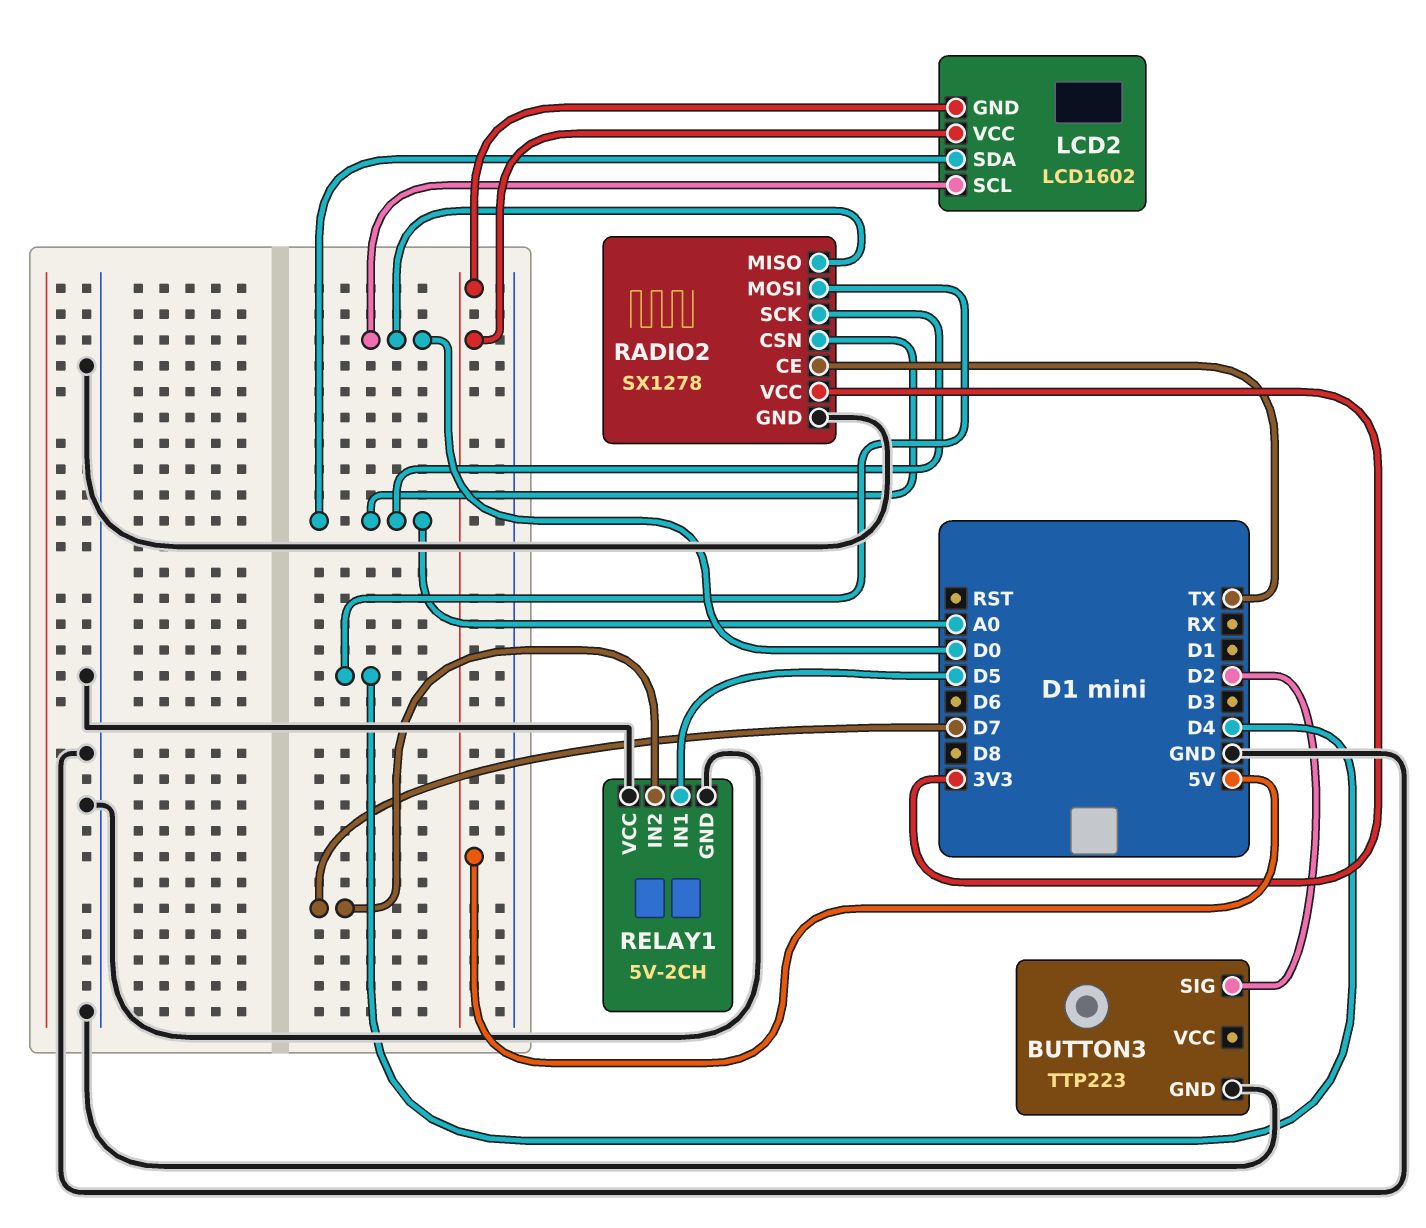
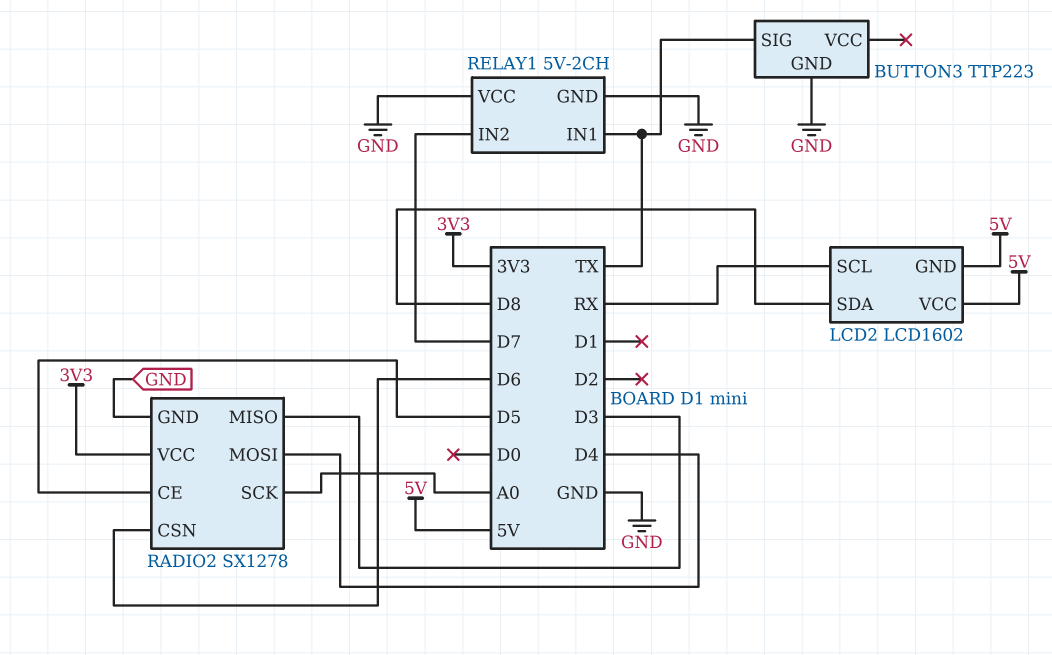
BUTTON3 pin SIG: D2 -> TX
LCD2 pin SCL: D0 -> RX
LCD2 pin SDA: A0 -> D8
RADIO2 pin CE: TX -> D5
RADIO2 pin CSN: A0 -> D6
RADIO2 pin MISO: D0 -> D3
RELAY1 pin IN1: D5 -> TX

